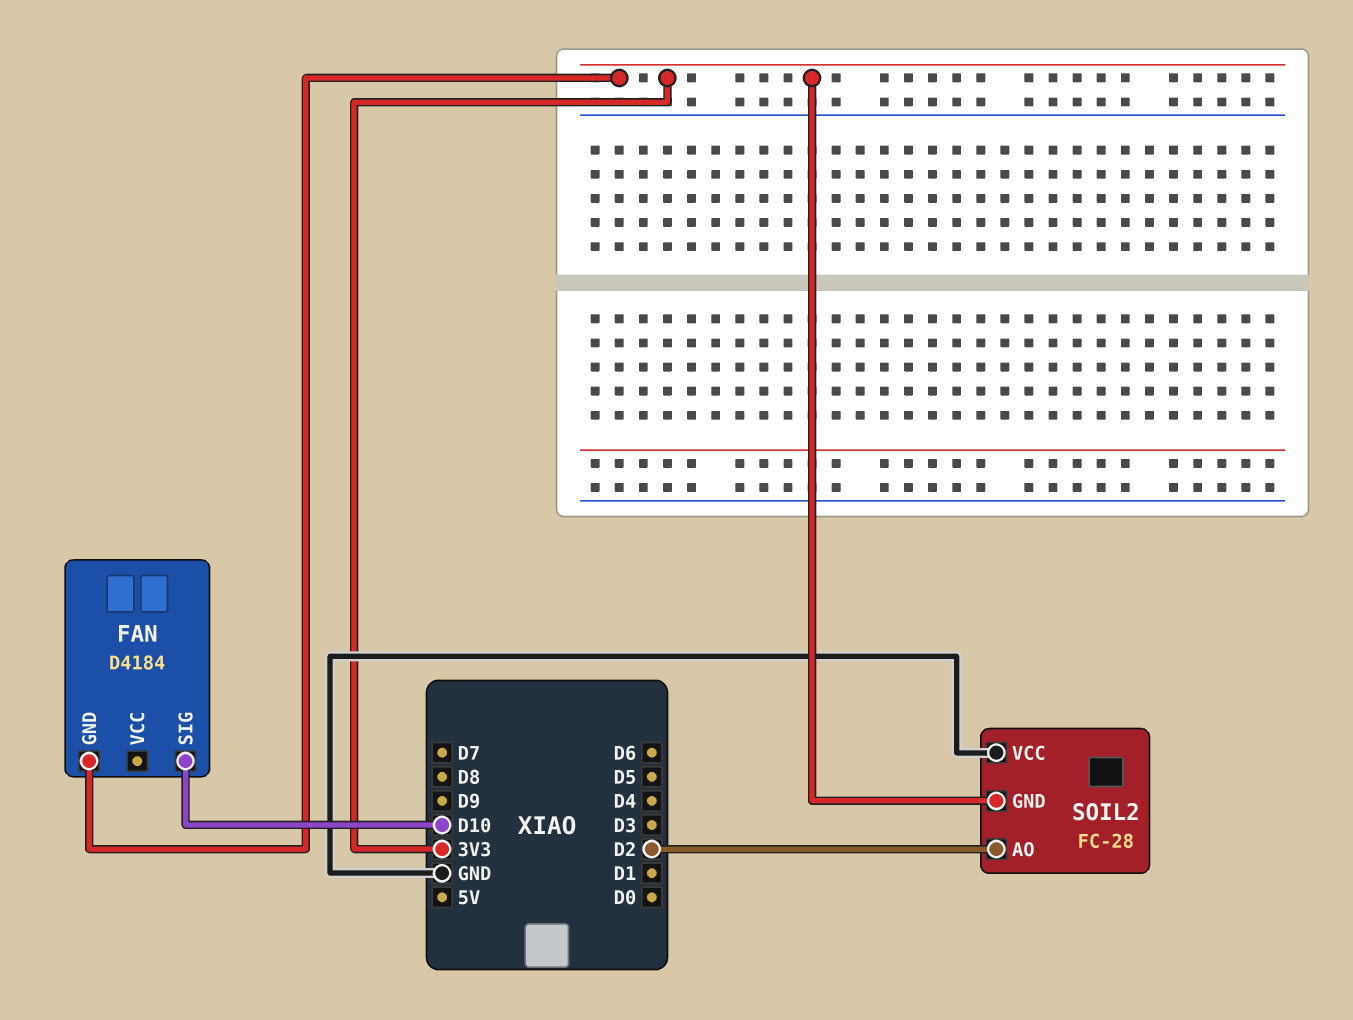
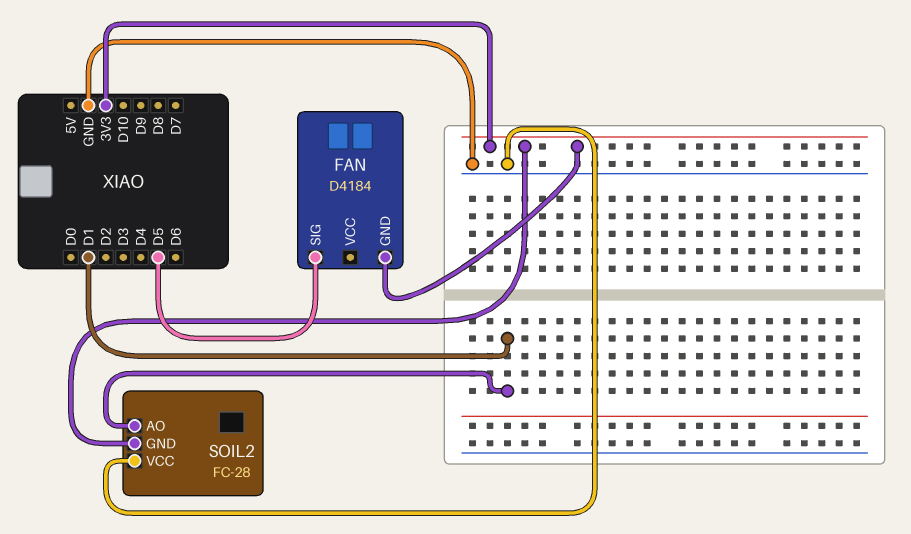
FAN pin SIG: D10 -> D5
SOIL2 pin AO: D2 -> D1

